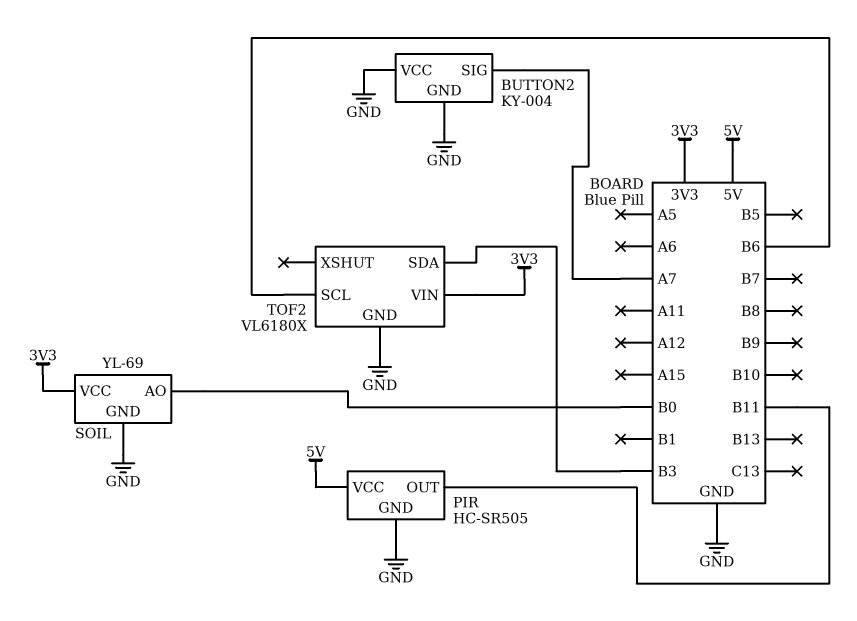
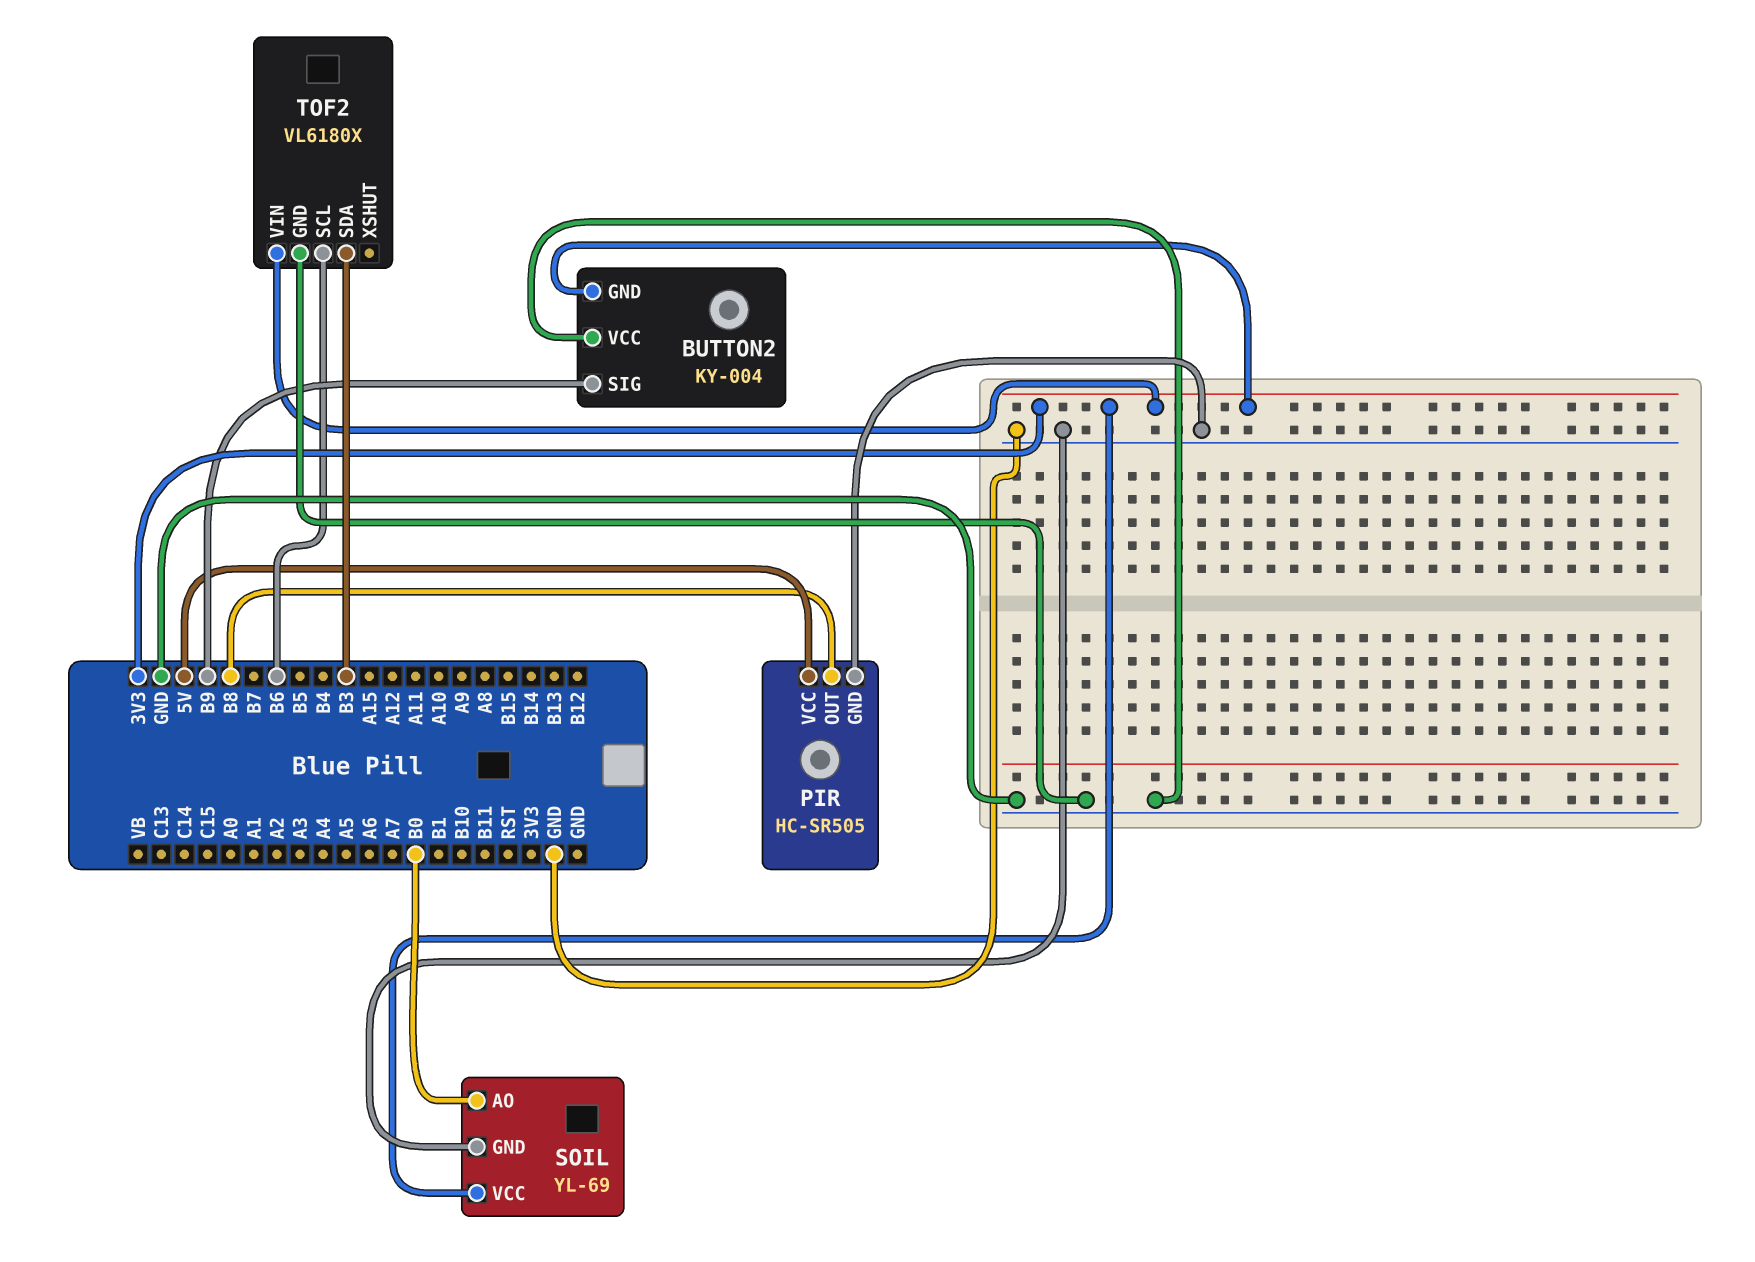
BUTTON2 pin GND: GND -> 3V3
BUTTON2 pin SIG: A7 -> B9
PIR pin OUT: B11 -> B8

